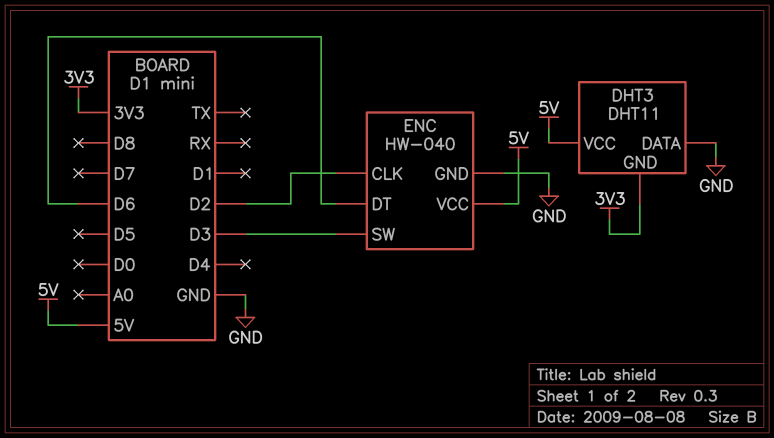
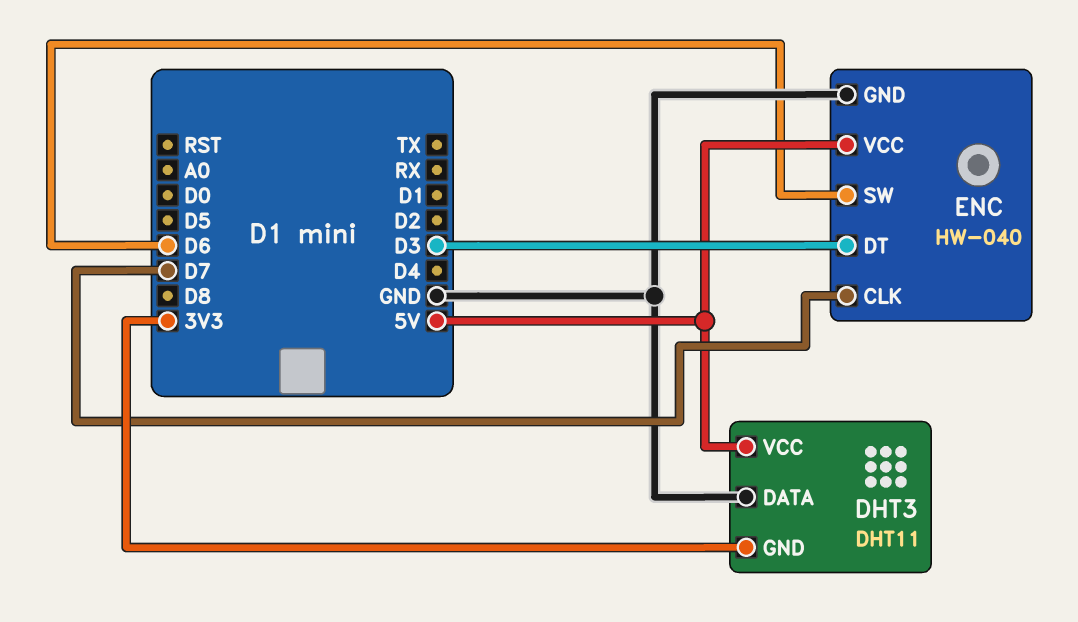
ENC pin CLK: D2 -> D7
ENC pin DT: D6 -> D3
ENC pin SW: D3 -> D6

